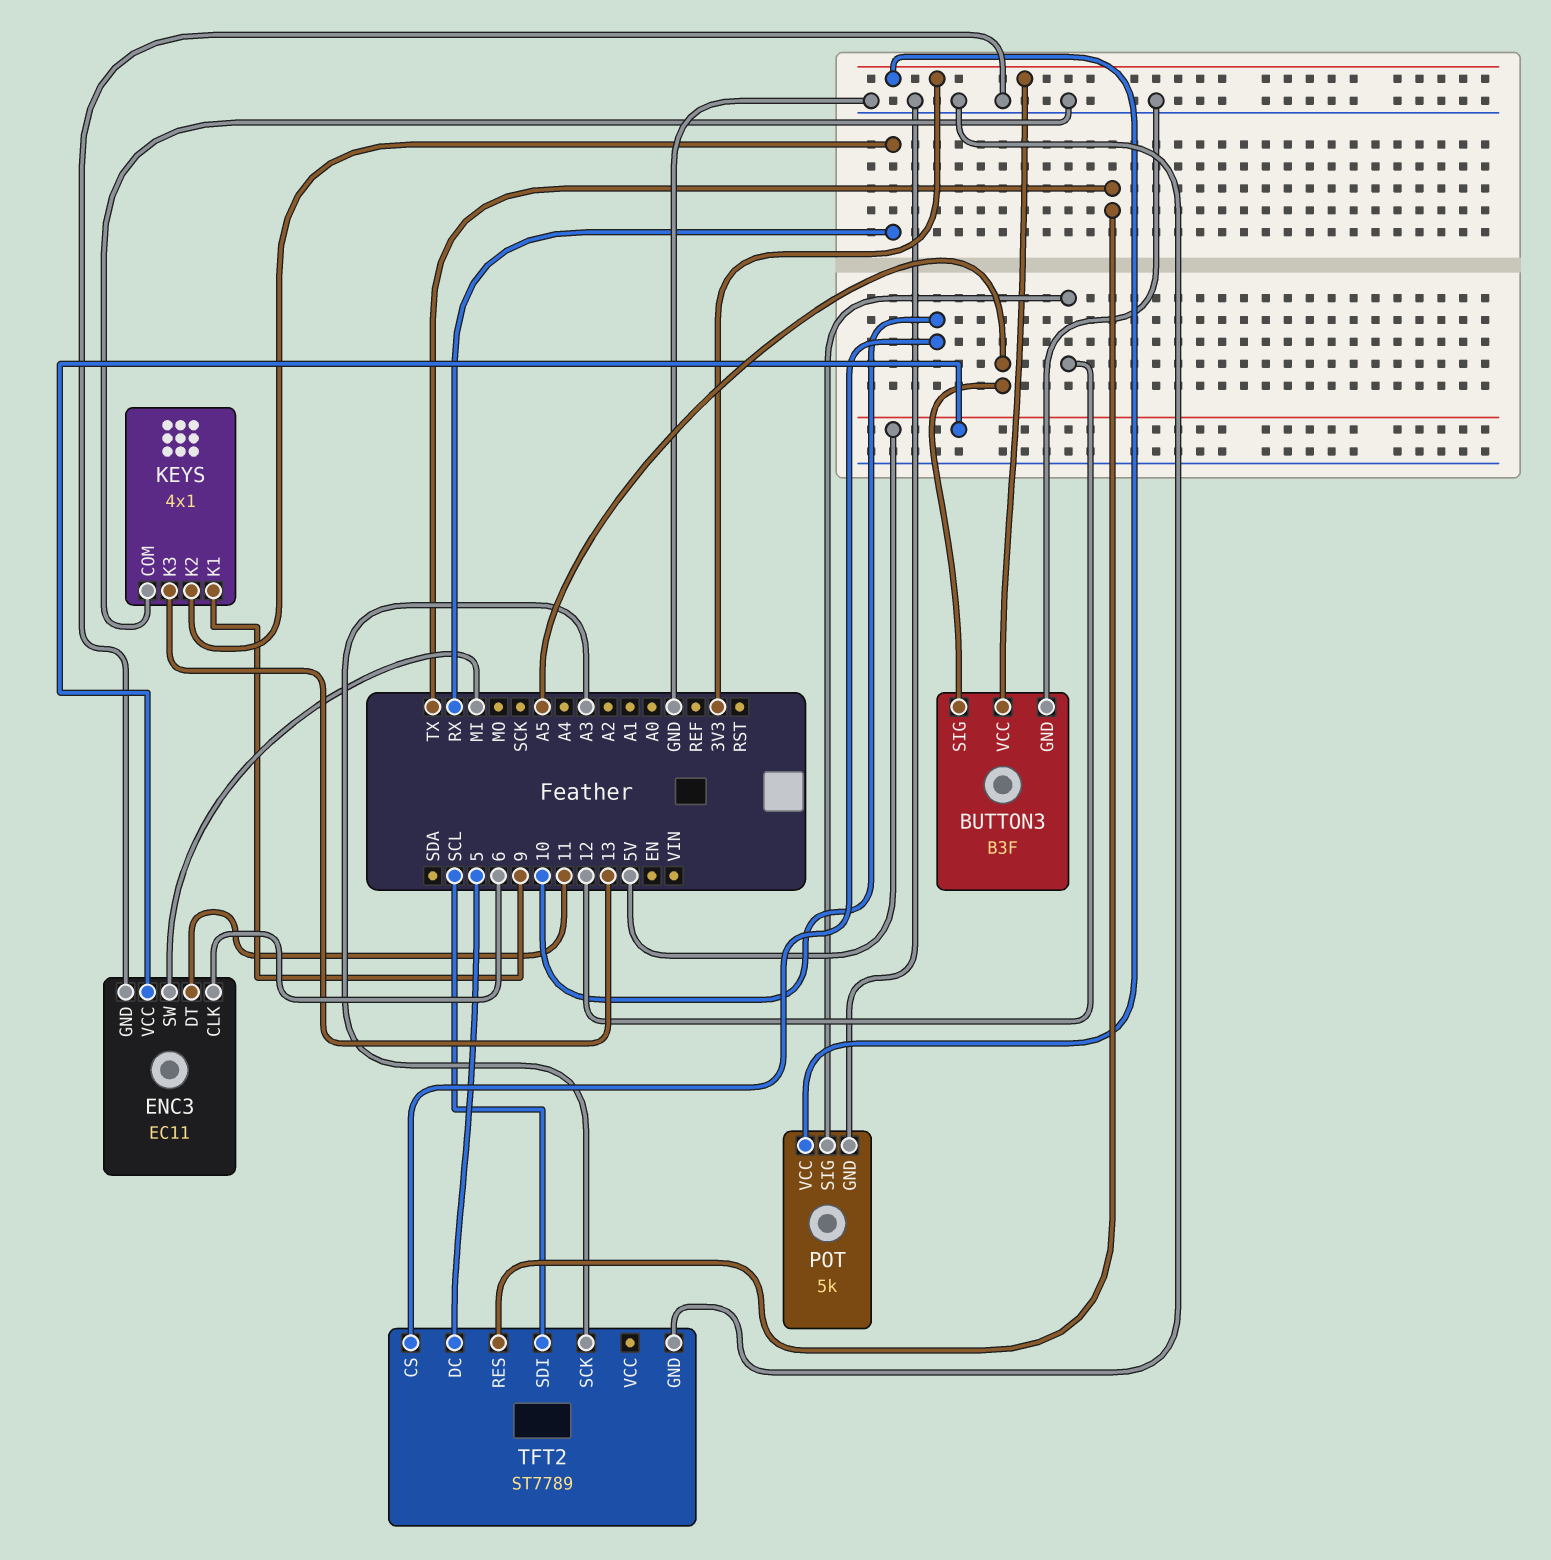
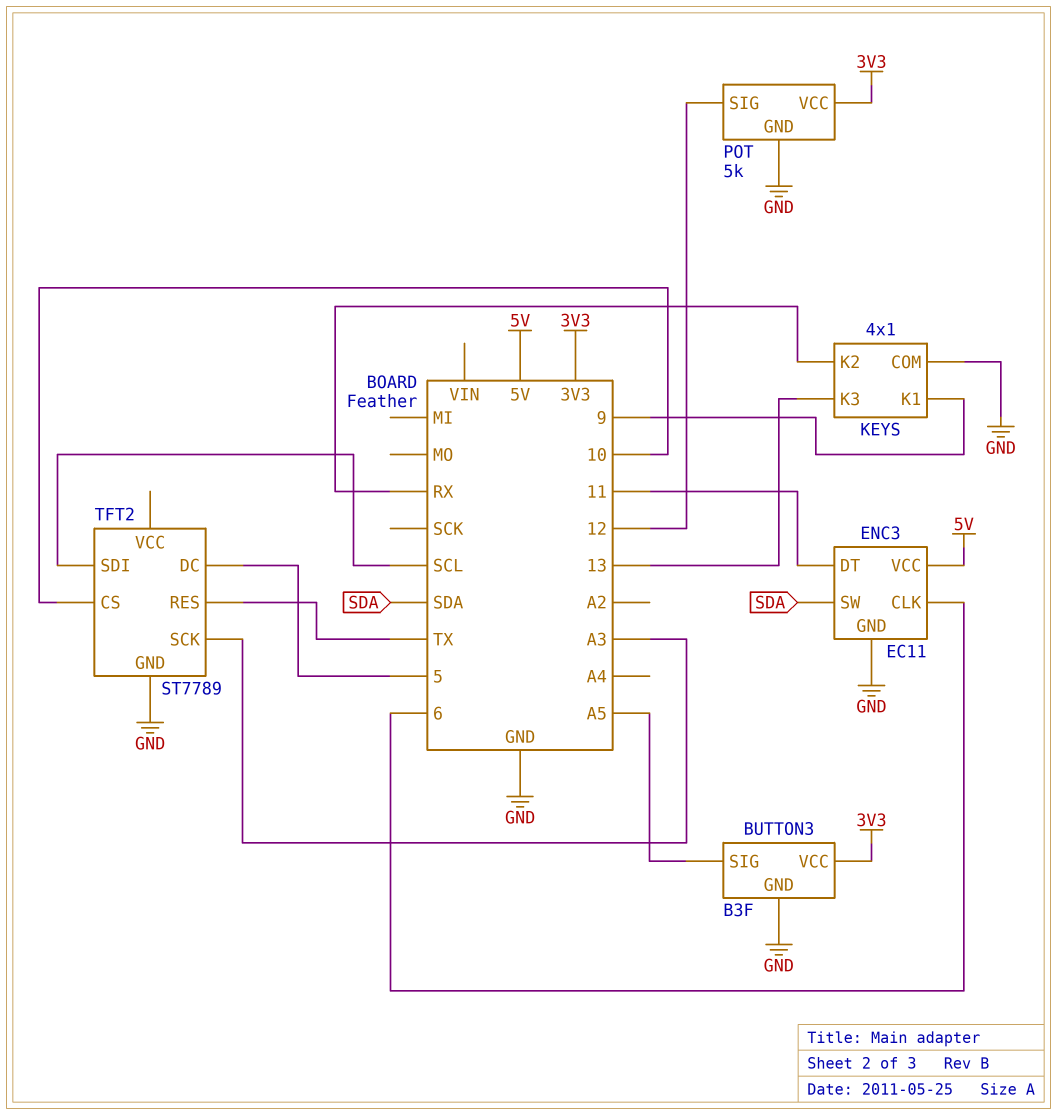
ENC3 pin SW: MI -> SDA

